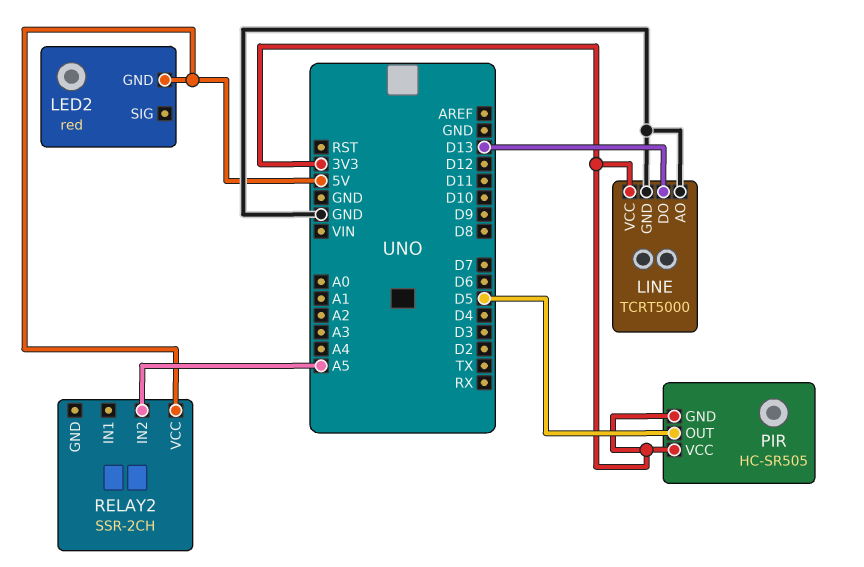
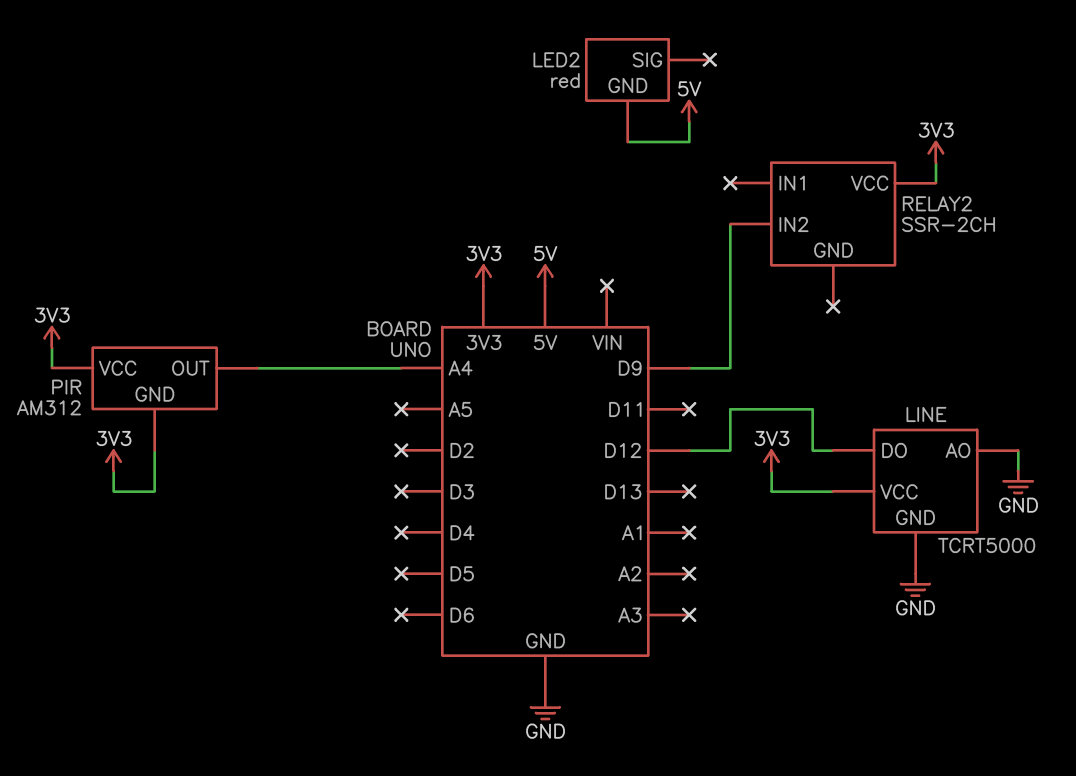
LINE pin DO: D13 -> D12
PIR: HC-SR505 -> AM312
PIR pin OUT: D5 -> A4
RELAY2 pin IN2: A5 -> D9
RELAY2 pin VCC: 5V -> 3V3

